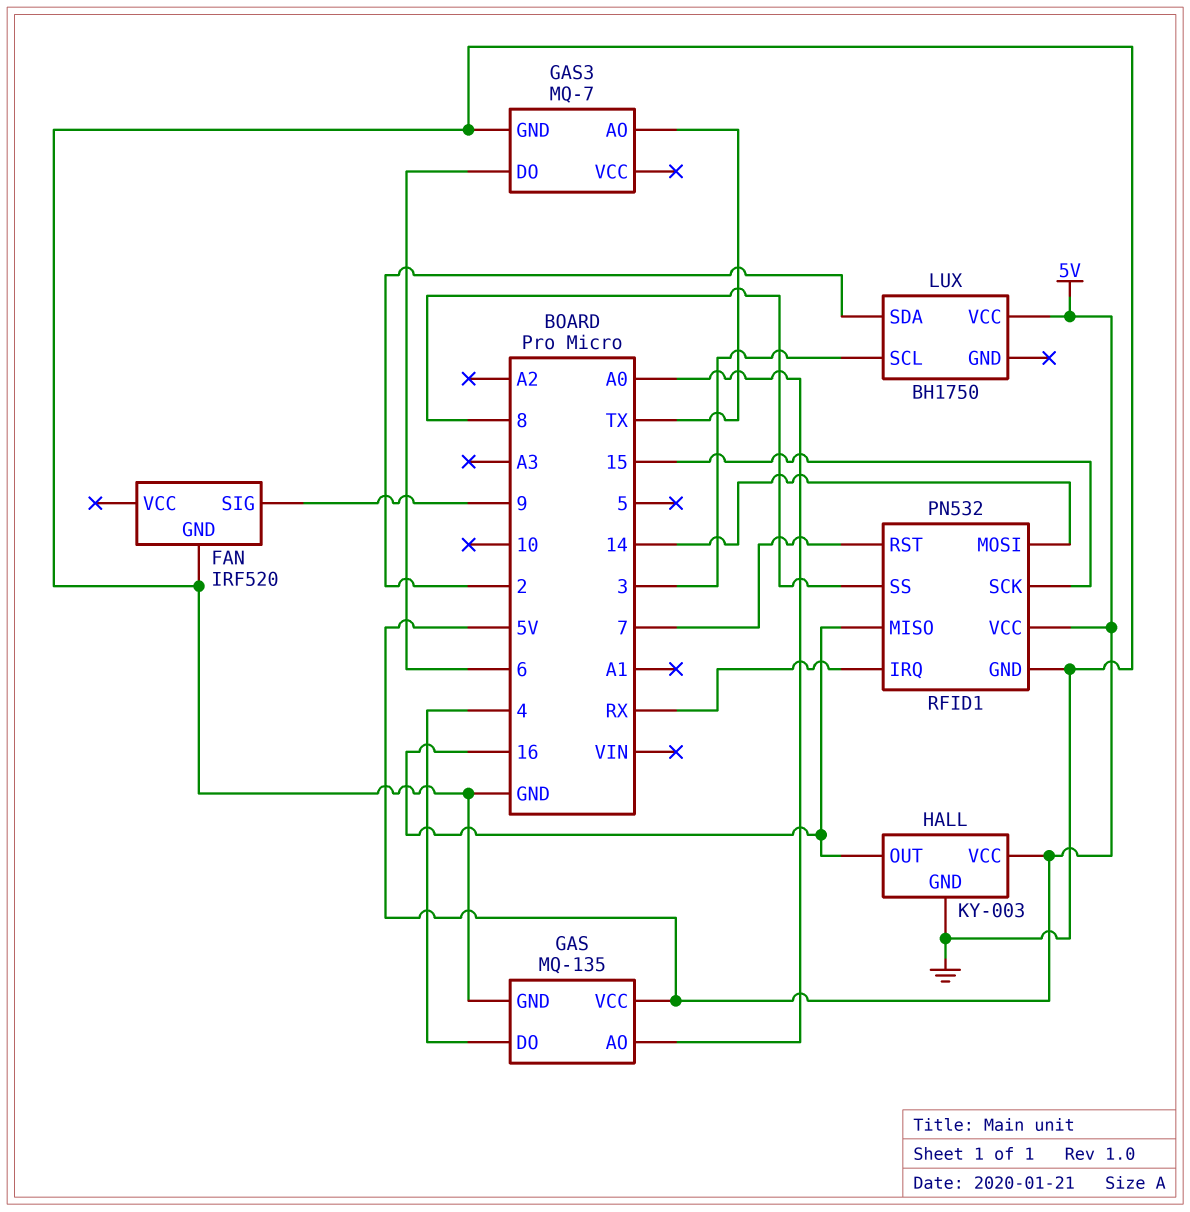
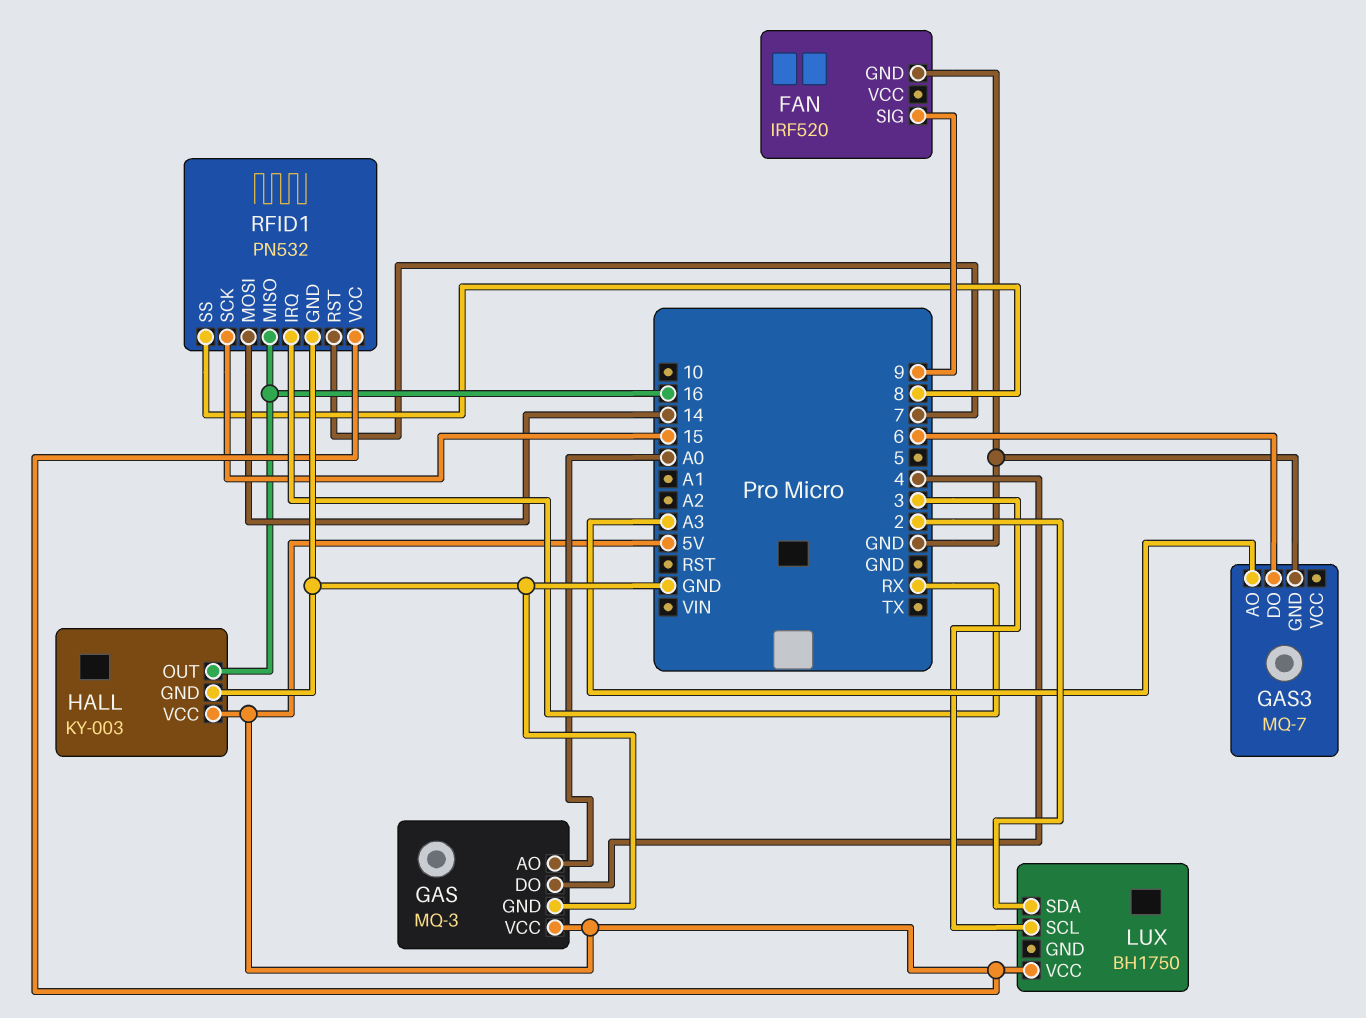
GAS: MQ-135 -> MQ-3
GAS3 pin AO: TX -> A3

